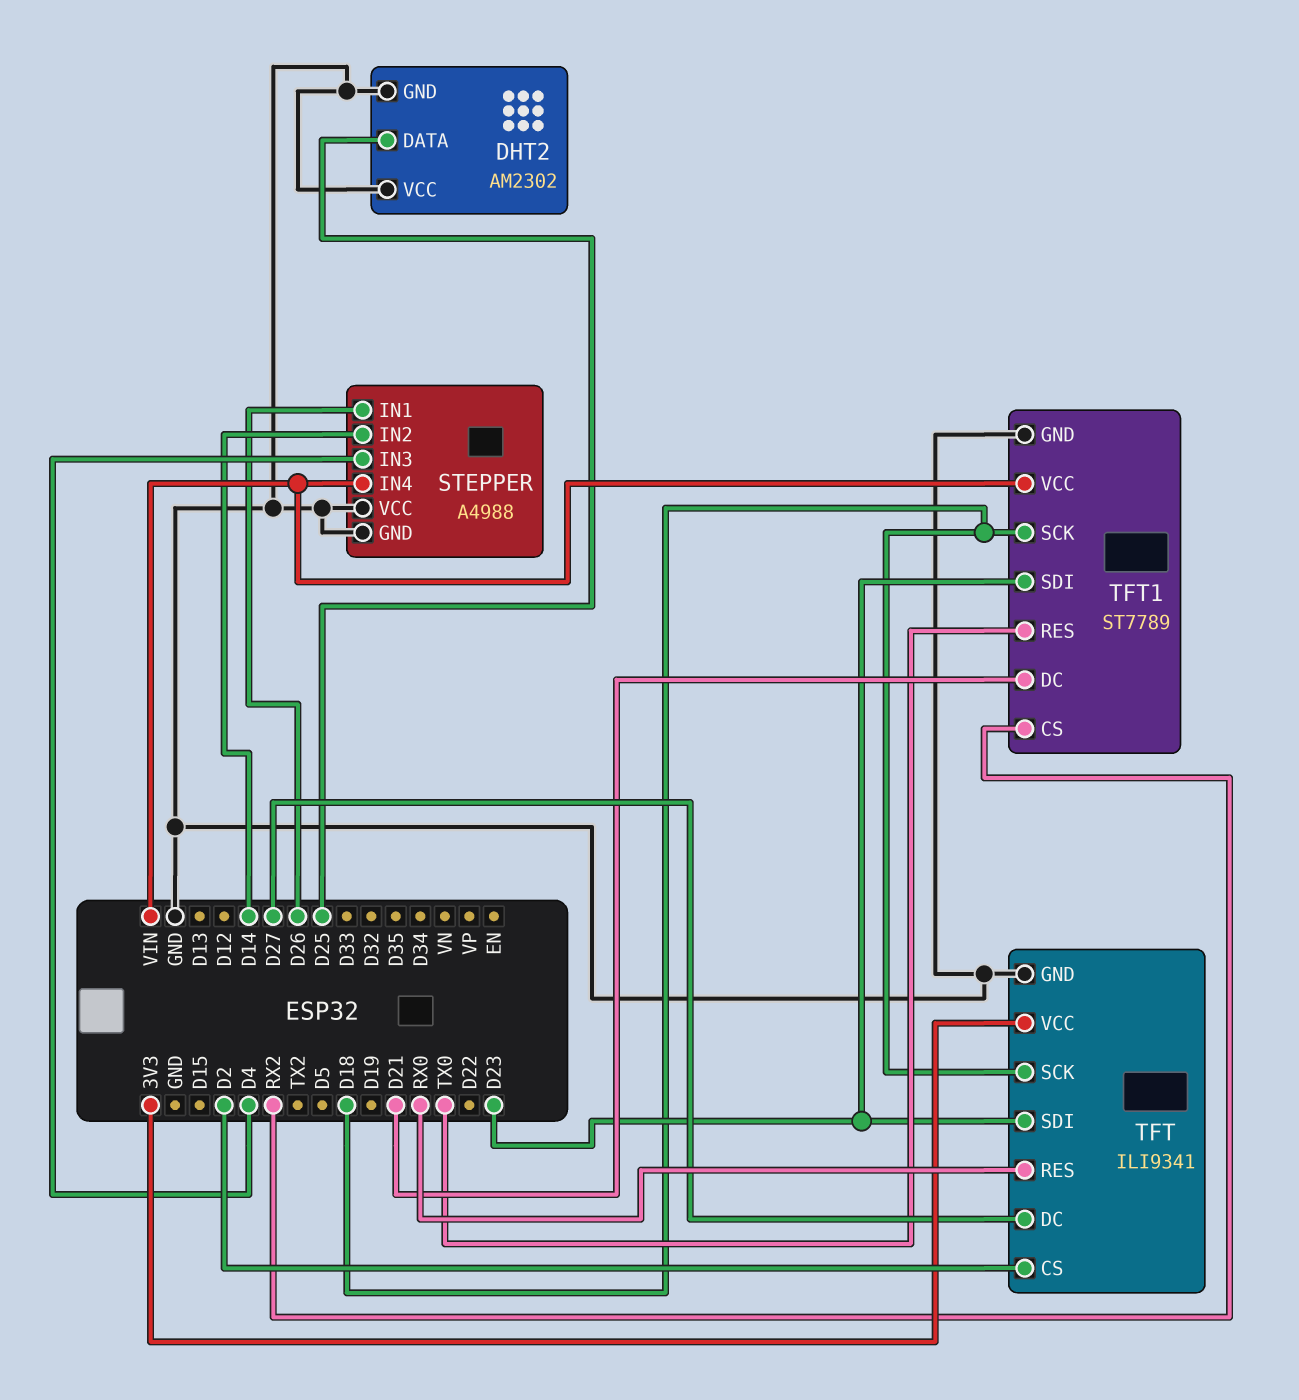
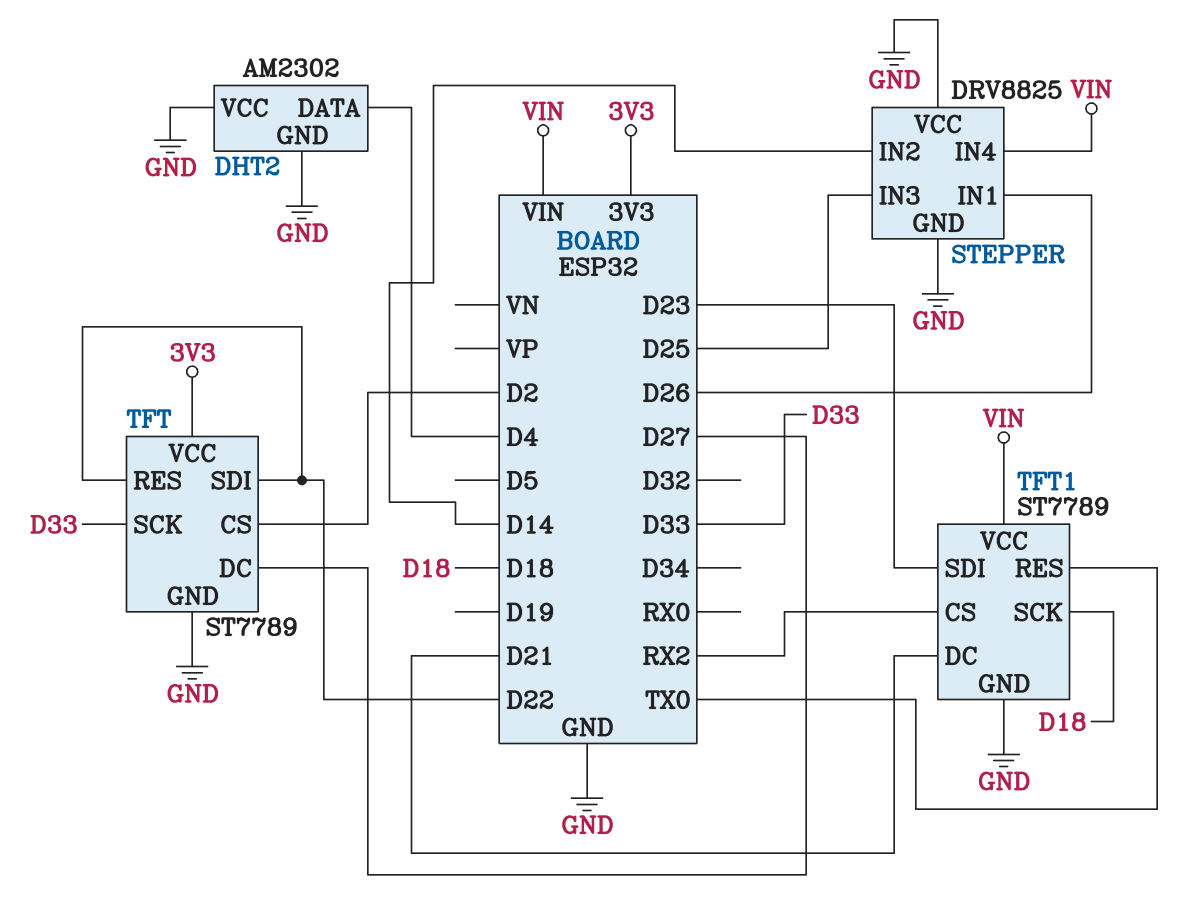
DHT2 pin DATA: D25 -> D4
STEPPER: A4988 -> DRV8825
STEPPER pin IN3: D4 -> D25
TFT: ILI9341 -> ST7789
TFT pin RES: RX0 -> D22
TFT pin SCK: D18 -> D33
TFT pin SDI: D23 -> D22

